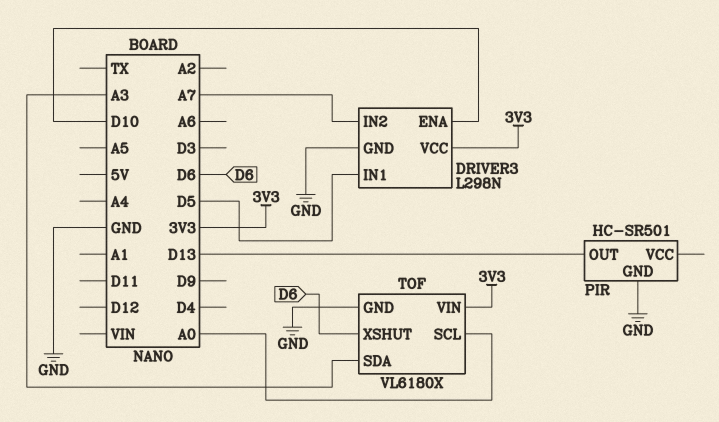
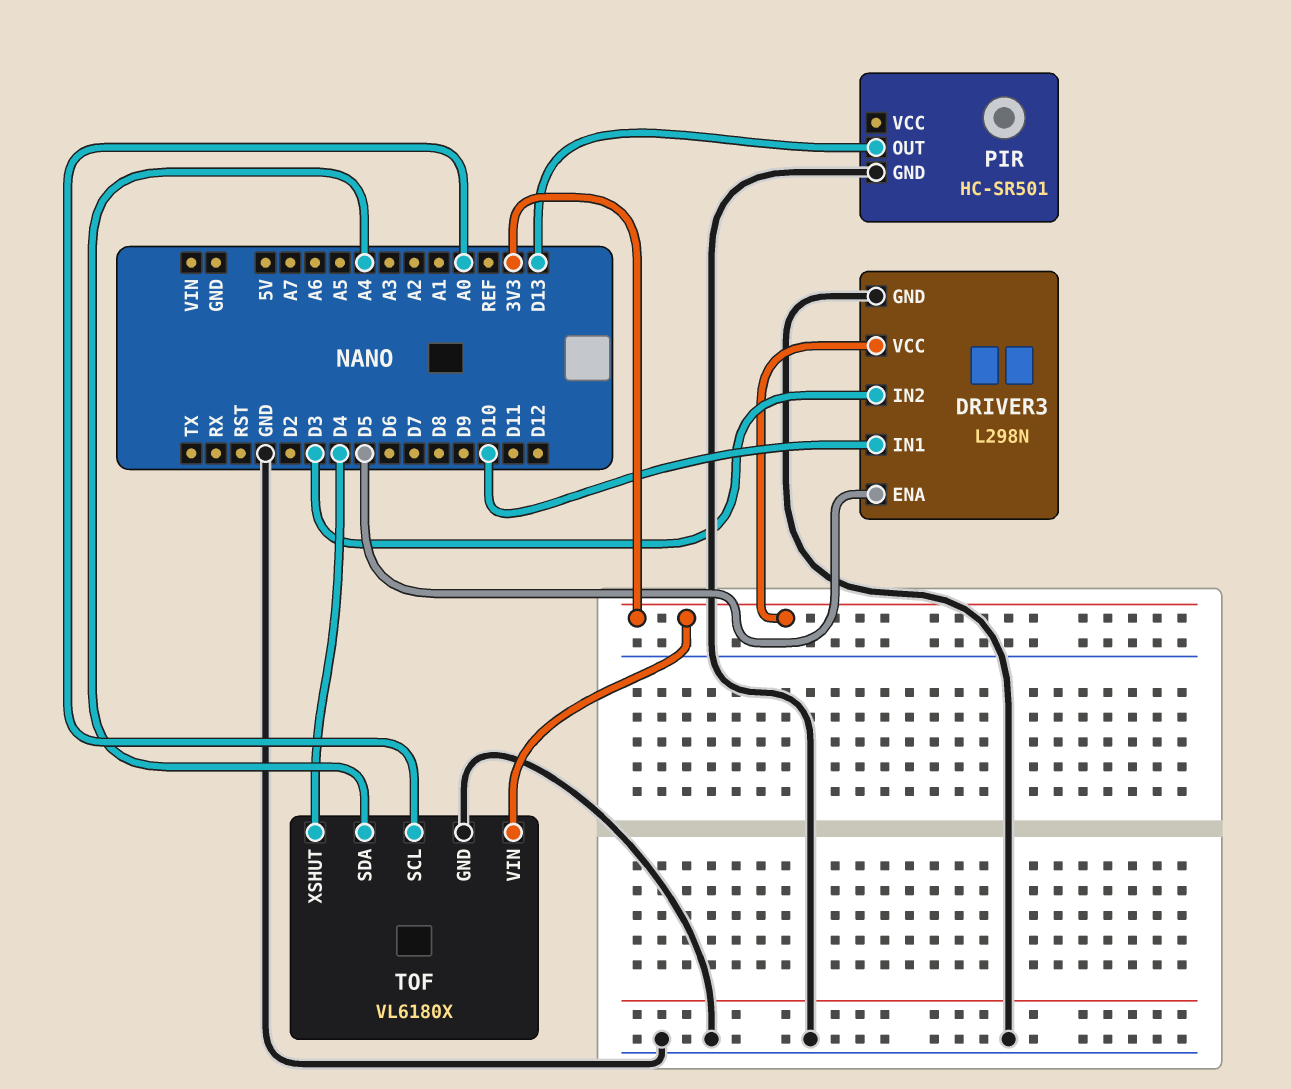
DRIVER3 pin ENA: D10 -> D5
DRIVER3 pin IN1: D5 -> D10
DRIVER3 pin IN2: A7 -> D3
TOF pin SDA: A3 -> A4
TOF pin XSHUT: D6 -> D4

